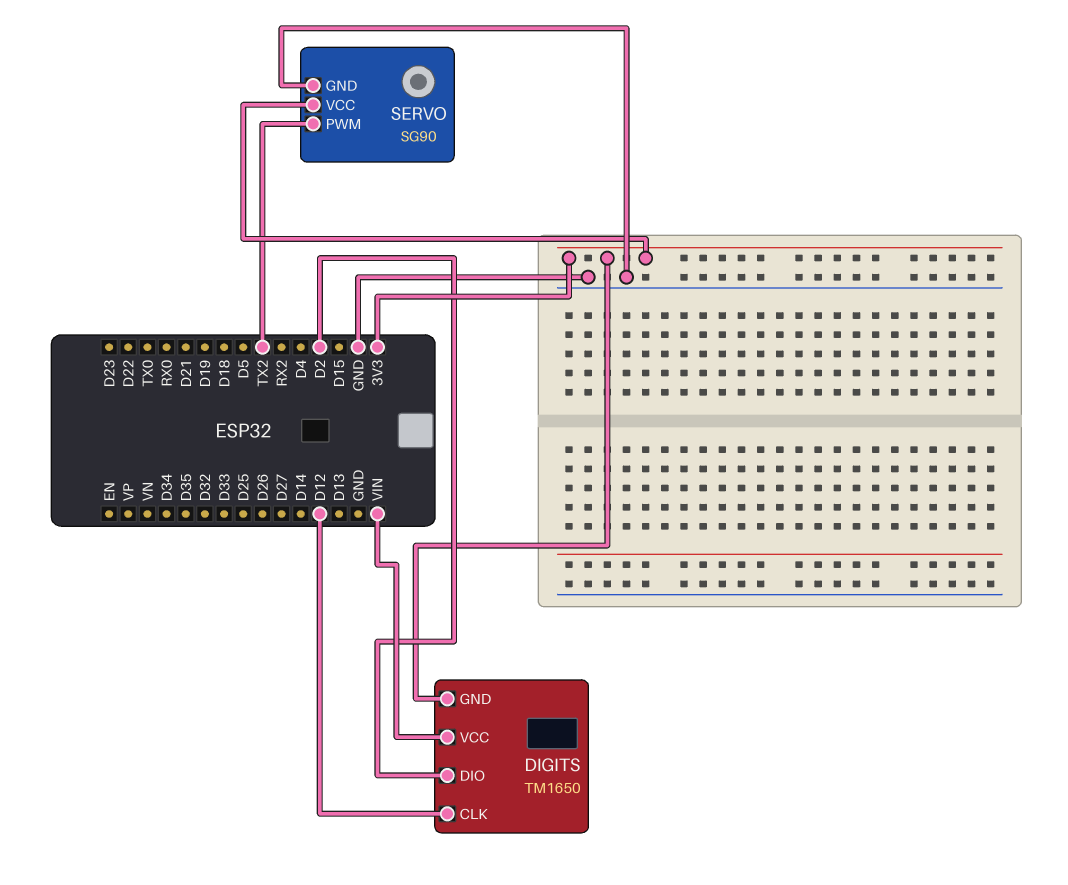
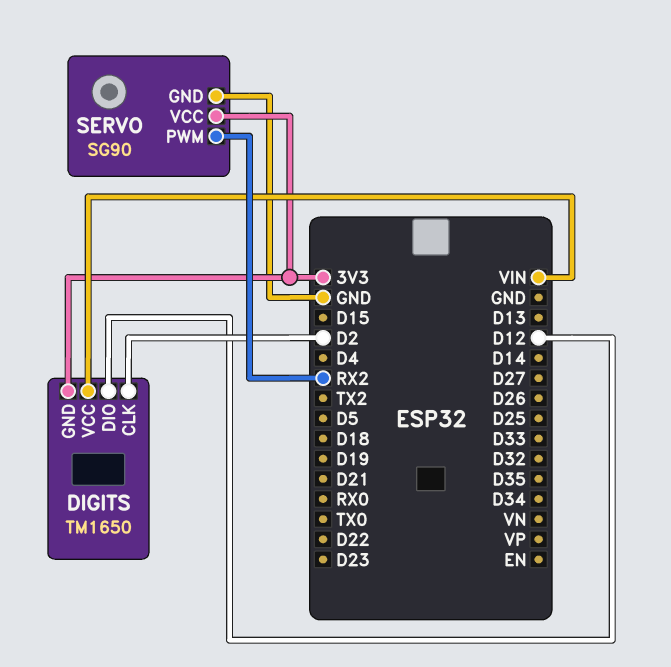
DIGITS pin CLK: D12 -> D2
DIGITS pin DIO: D2 -> D12
SERVO pin PWM: TX2 -> RX2

